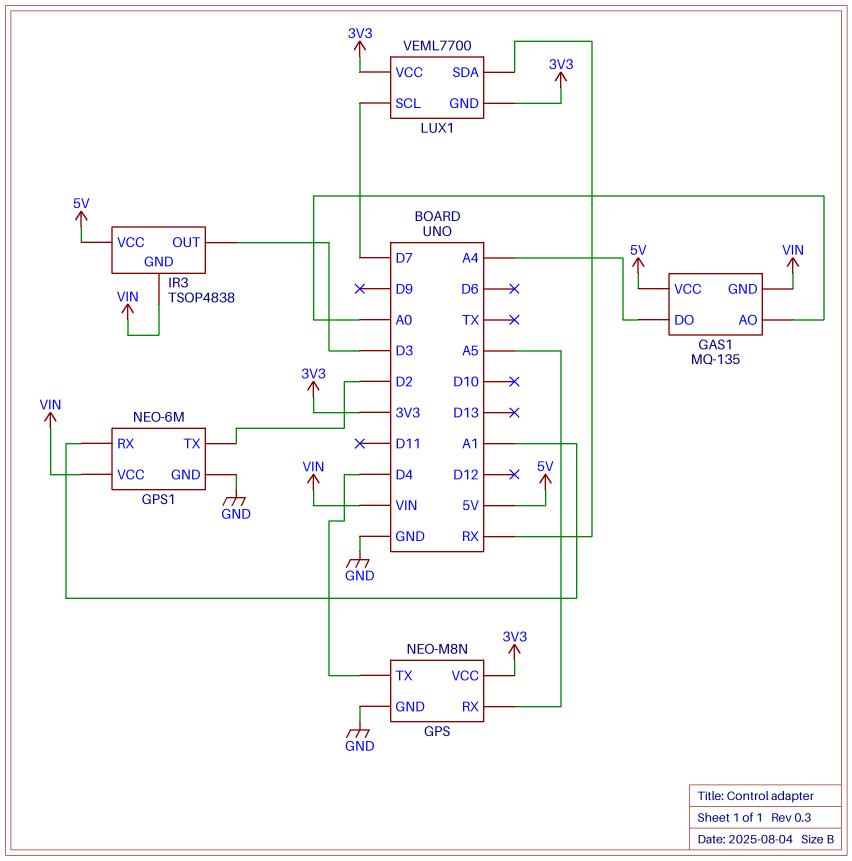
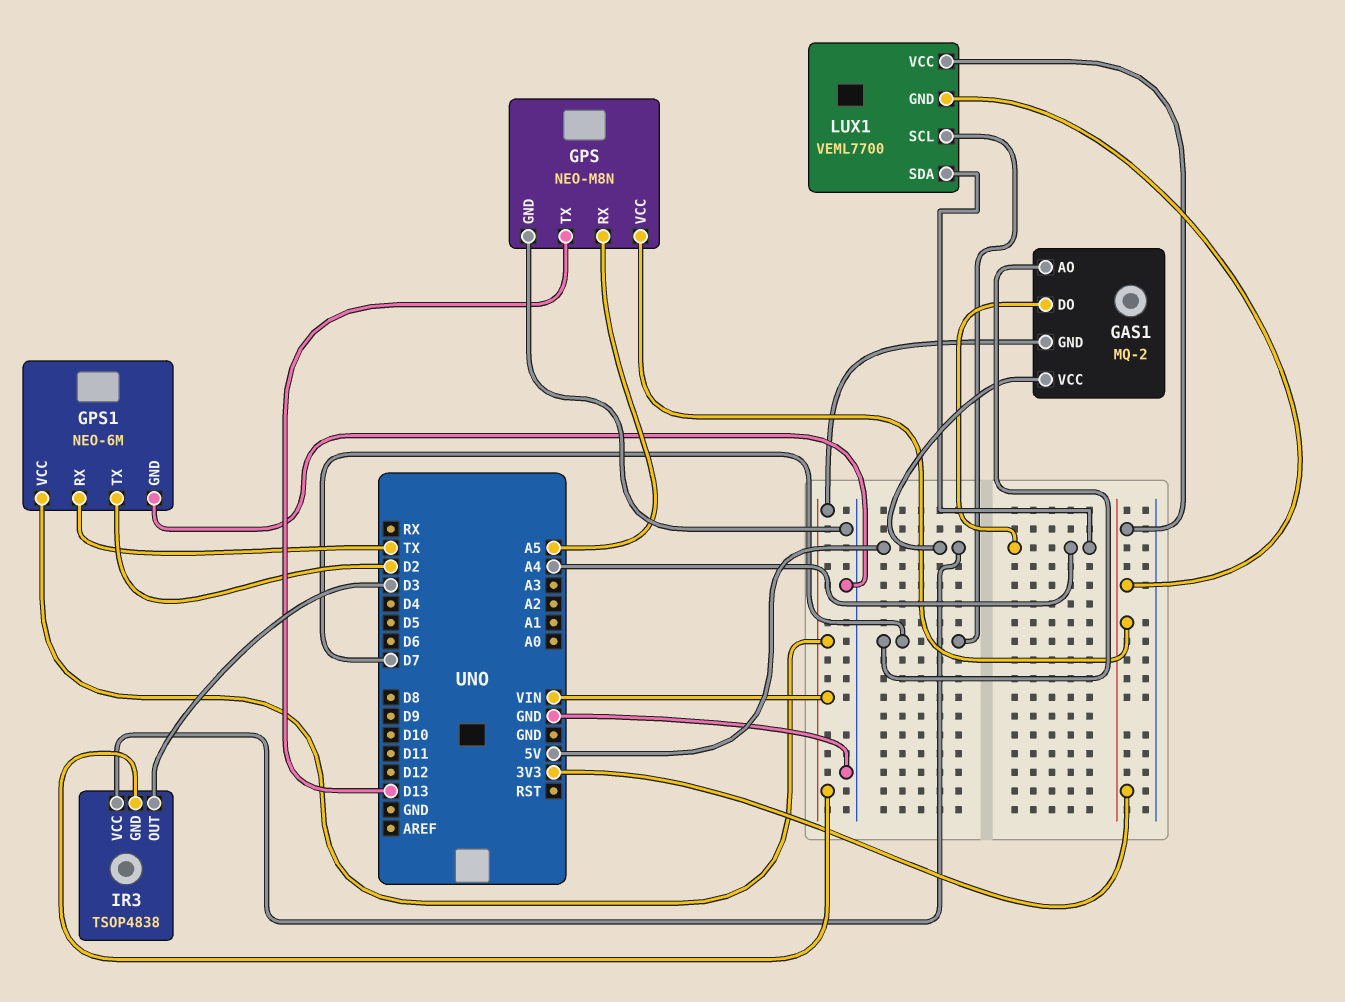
GAS1: MQ-135 -> MQ-2
GAS1 pin AO: A0 -> D7
GPS pin TX: D4 -> D13
GPS1 pin RX: A1 -> TX
LUX1 pin SDA: RX -> A4

